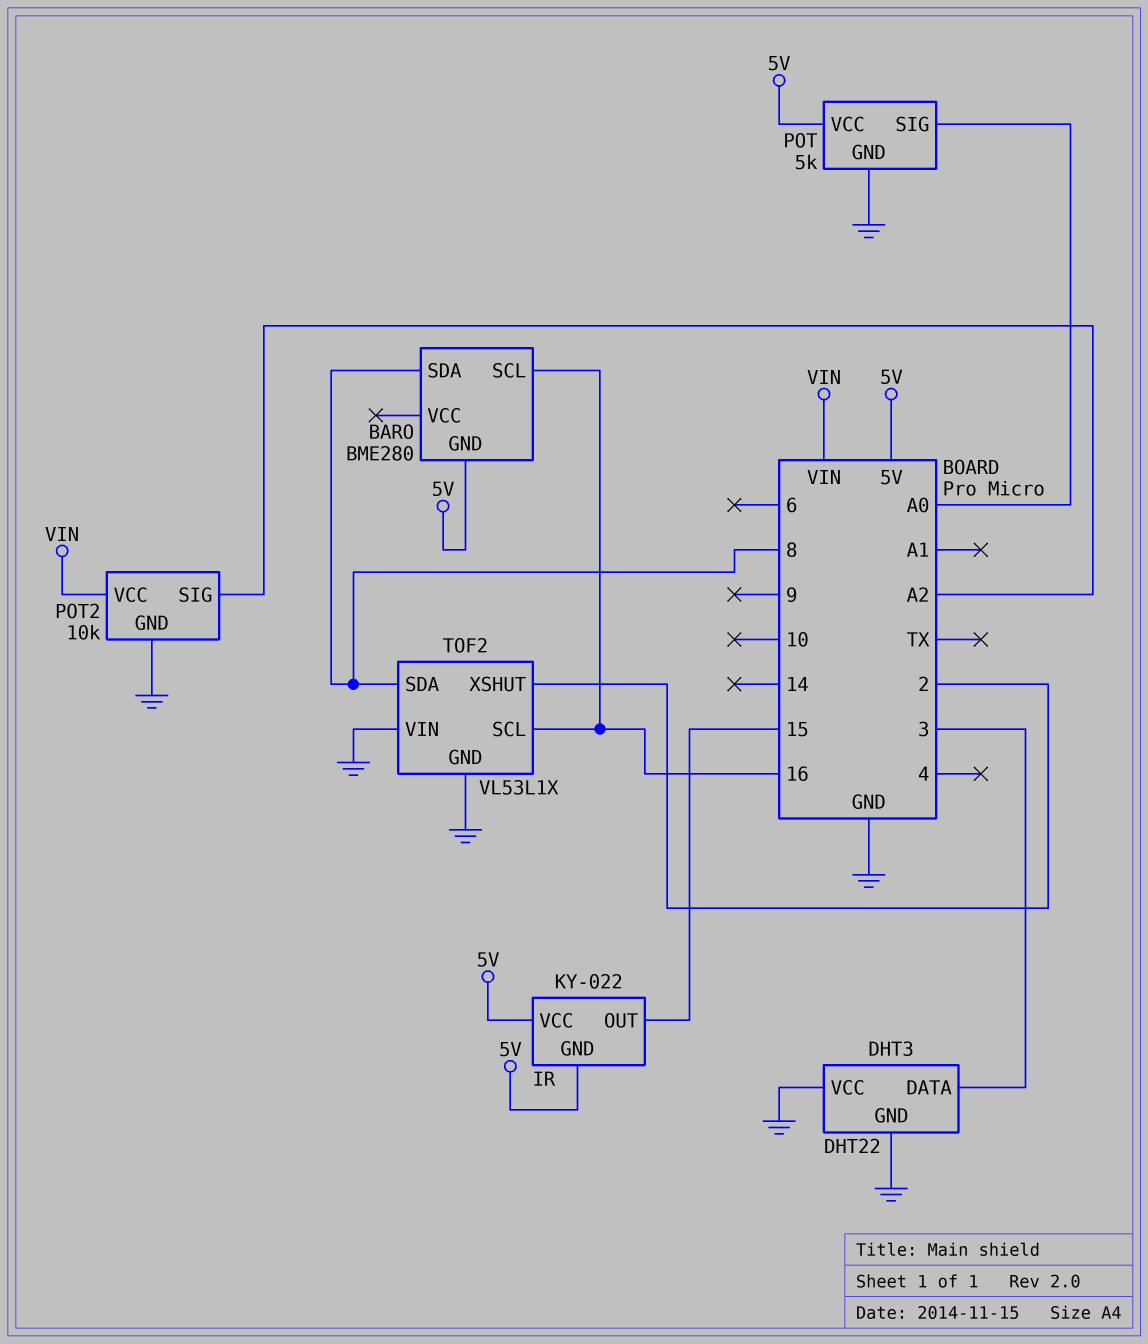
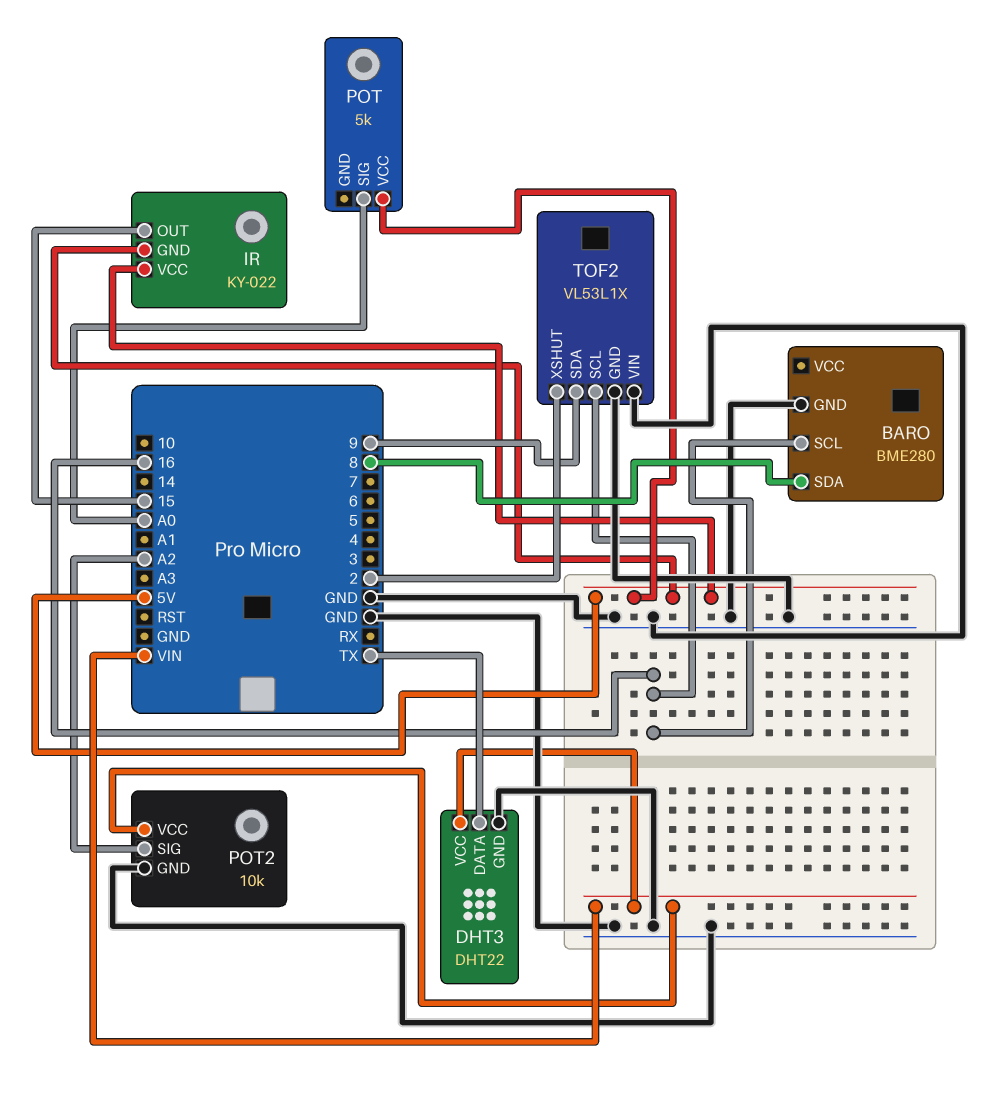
BARO pin GND: 5V -> GND
DHT3 pin DATA: 3 -> TX
DHT3 pin VCC: GND -> VIN
POT pin GND: GND -> none
TOF2 pin SDA: 8 -> 9

